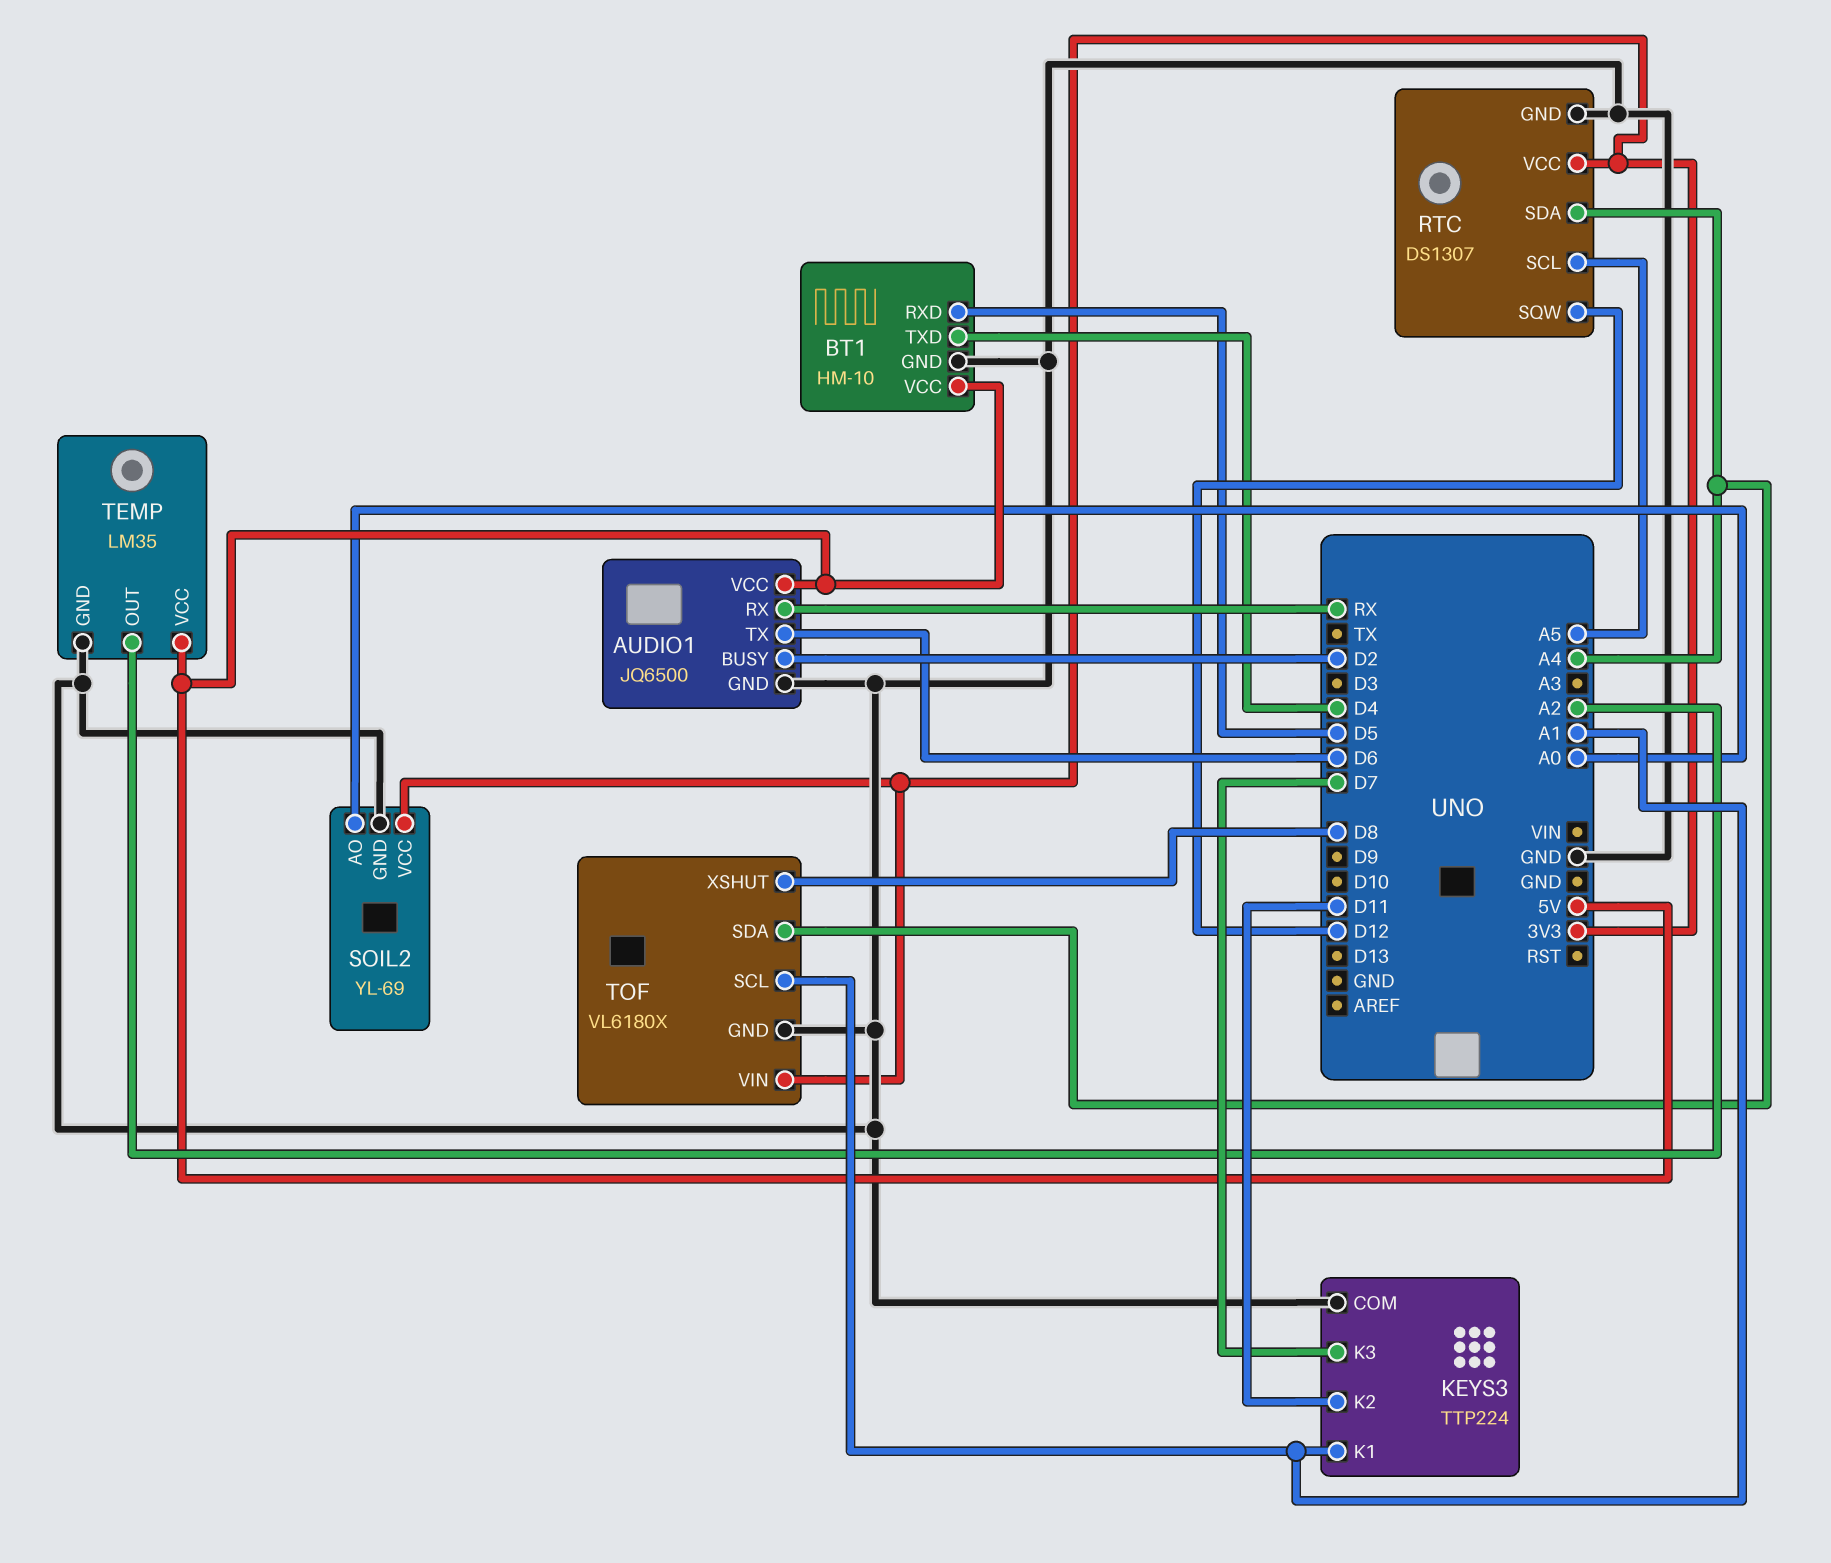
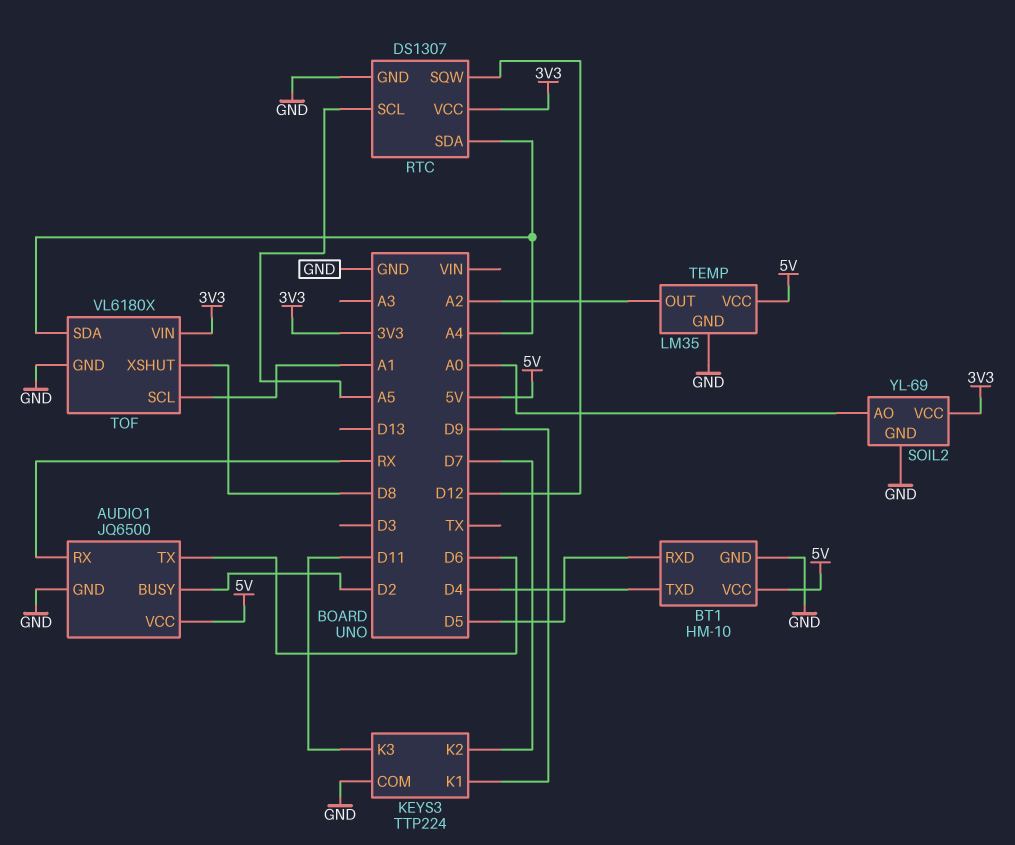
KEYS3 pin K1: A1 -> D9
KEYS3 pin K2: D11 -> D7
KEYS3 pin K3: D7 -> D11

